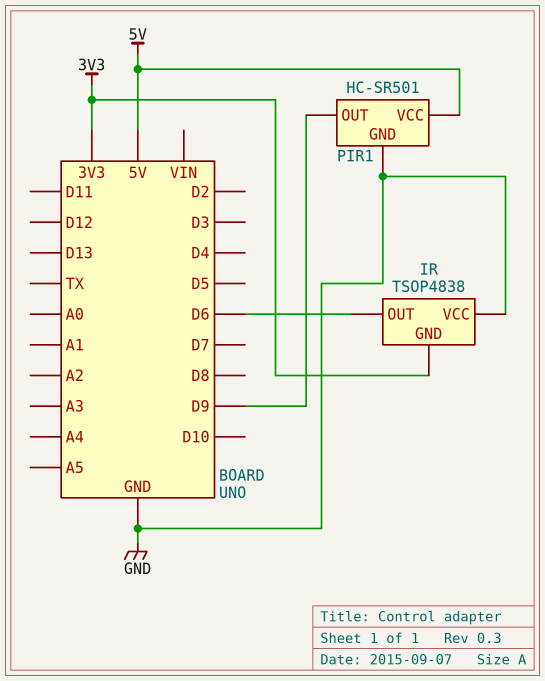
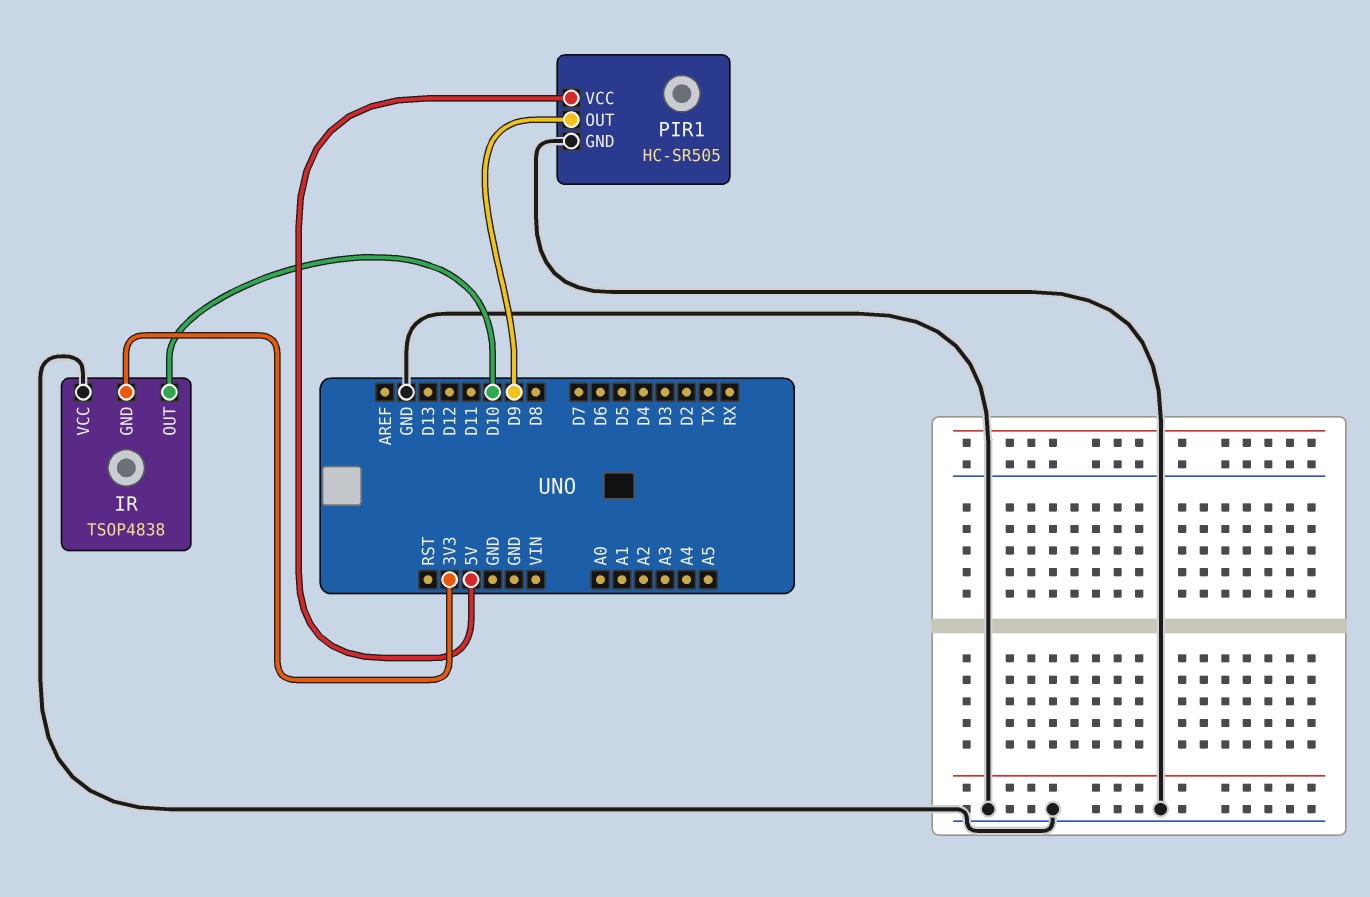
IR pin OUT: D6 -> D10
PIR1: HC-SR501 -> HC-SR505

